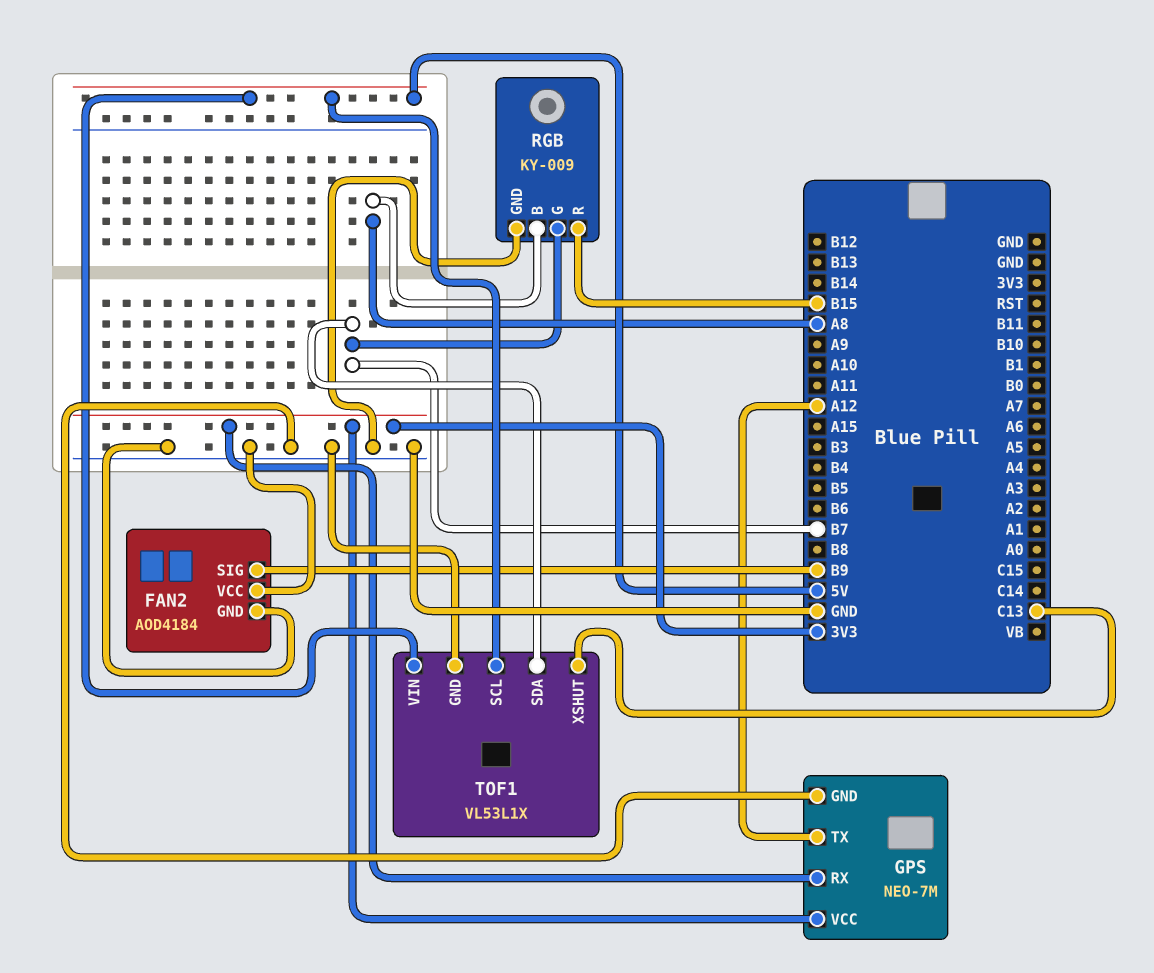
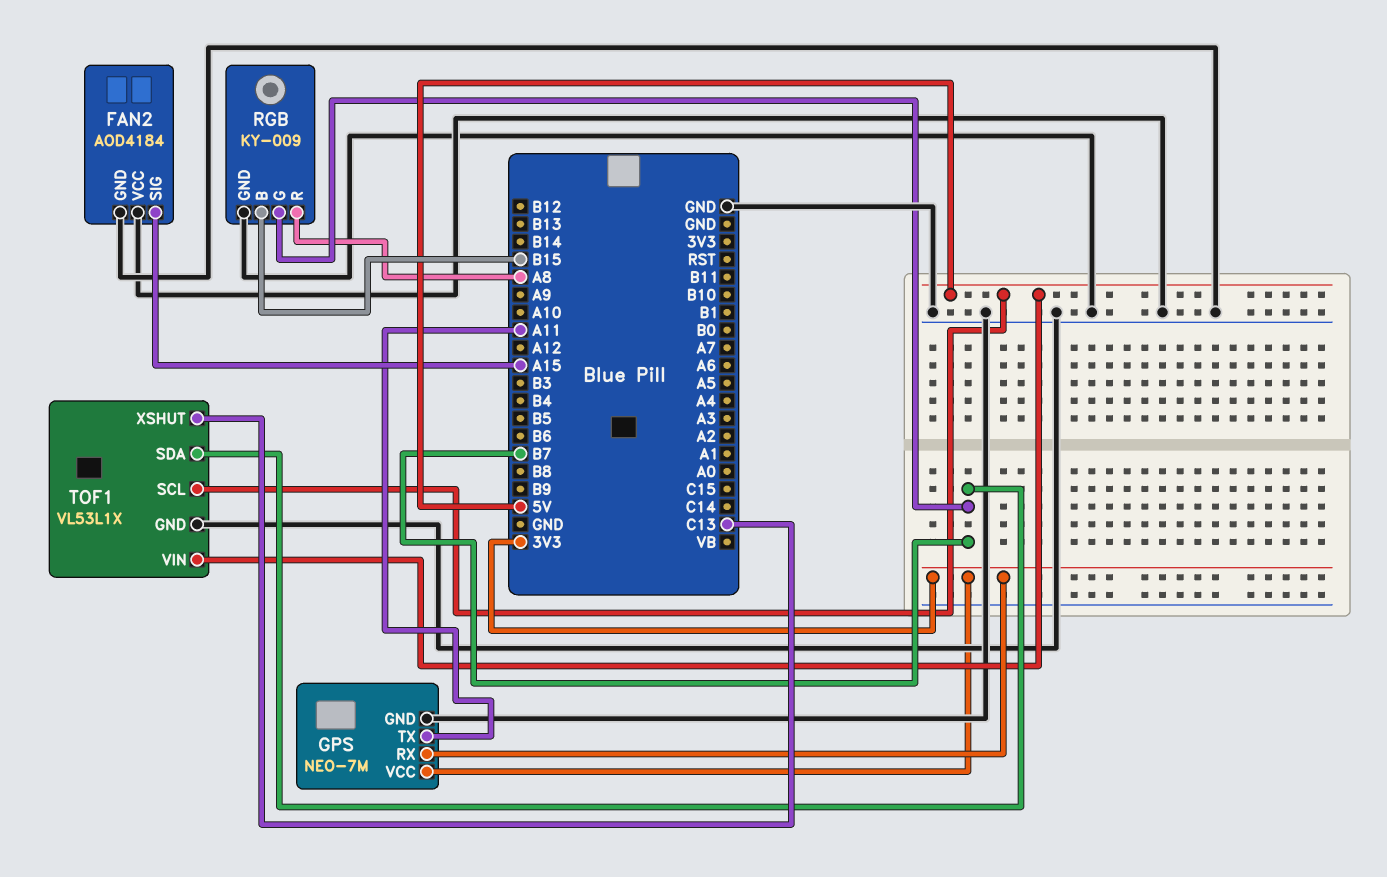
FAN2 pin SIG: B9 -> A15
GPS pin TX: A12 -> A11
RGB pin B: A8 -> B15
RGB pin R: B15 -> A8

